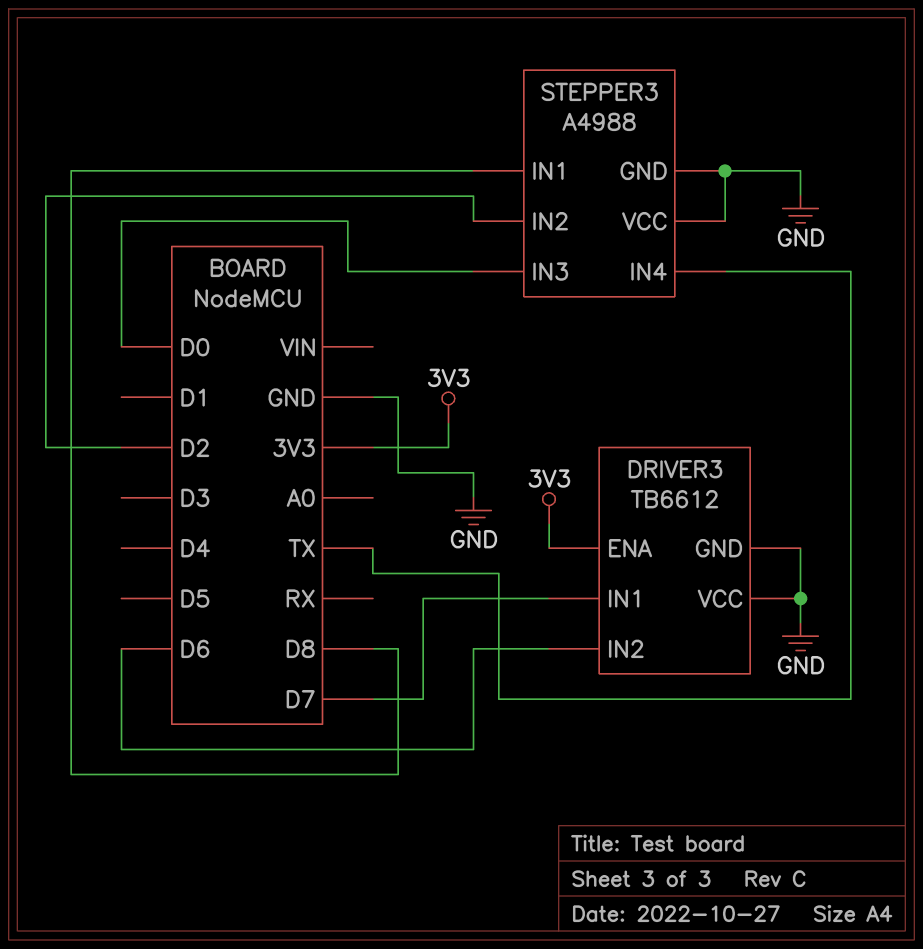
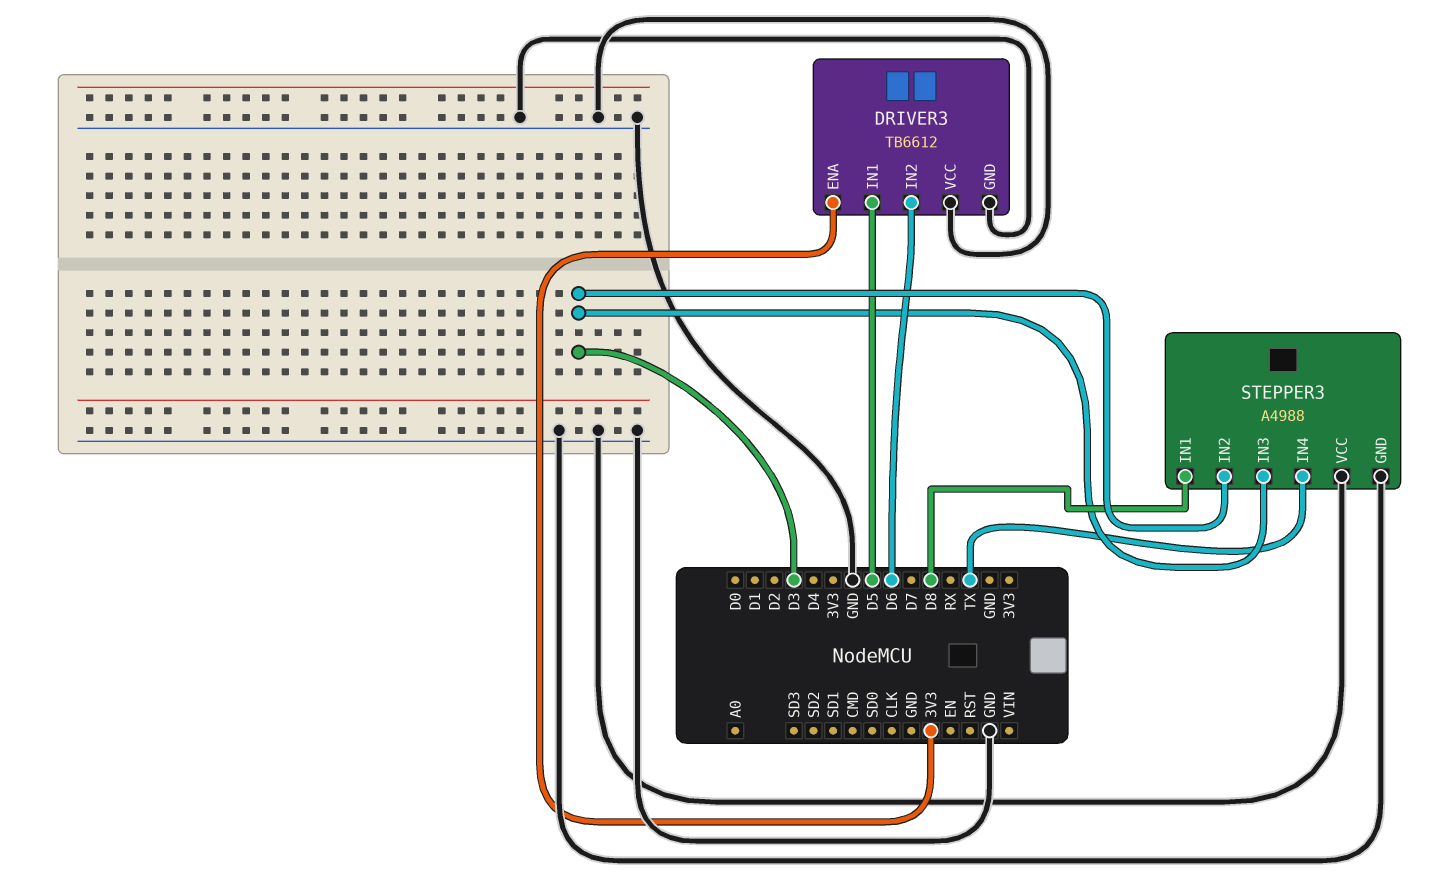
DRIVER3 pin IN1: D7 -> D5
STEPPER3 pin IN2: D2 -> D3
STEPPER3 pin IN3: D0 -> D3

